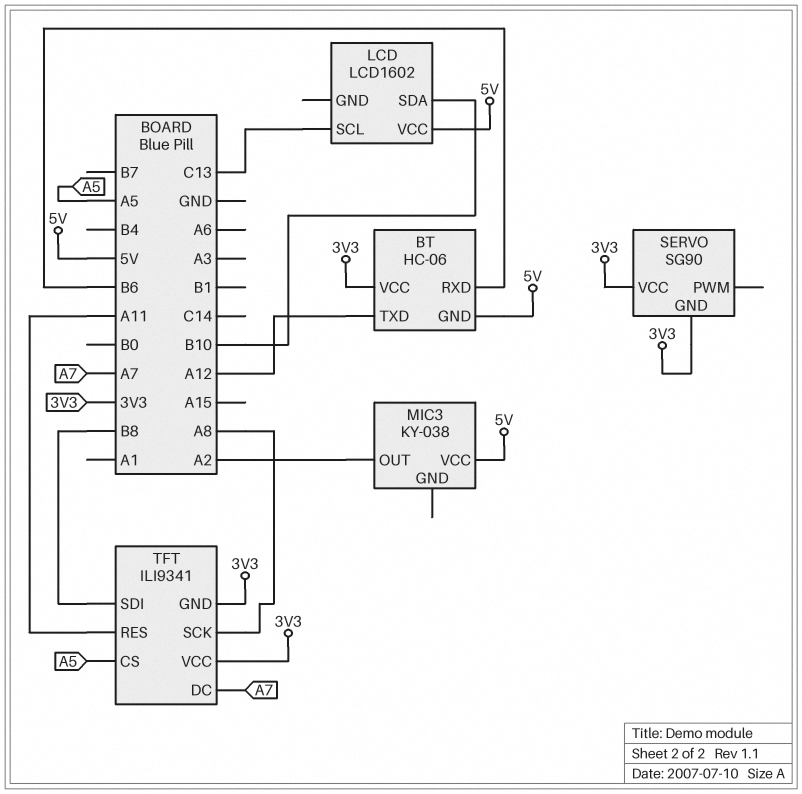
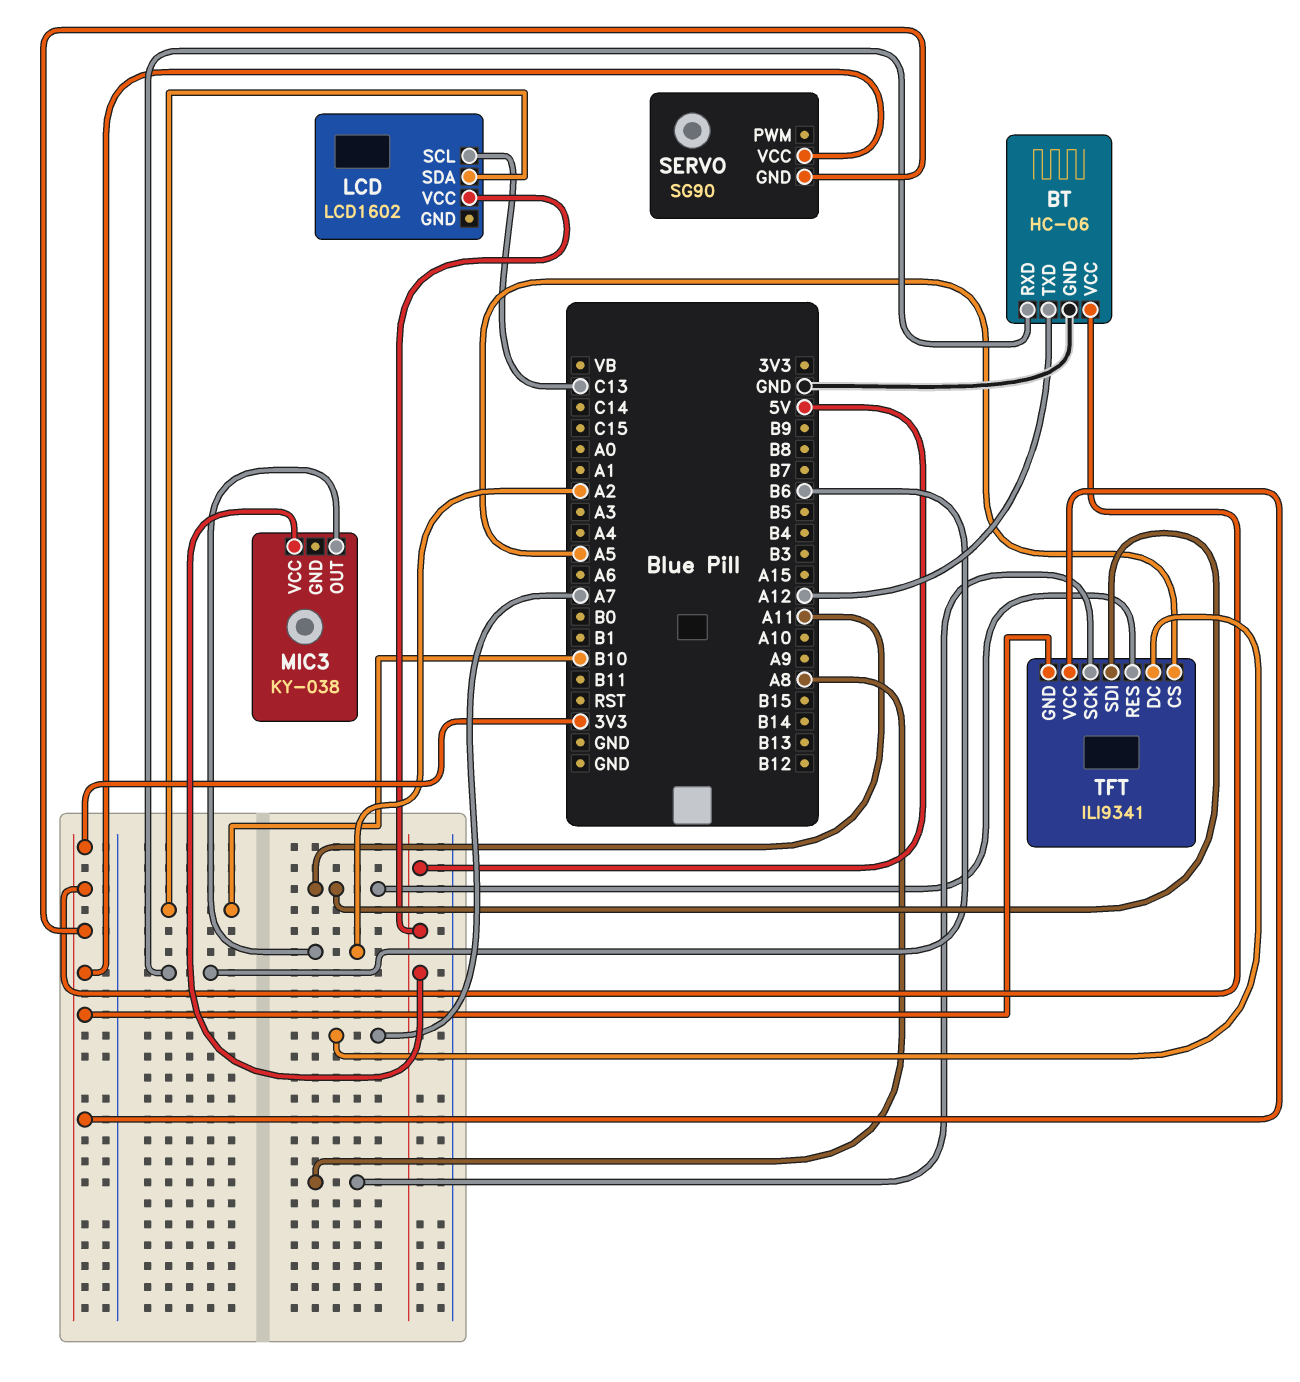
BT pin GND: 5V -> GND
TFT pin SDI: B8 -> A11

